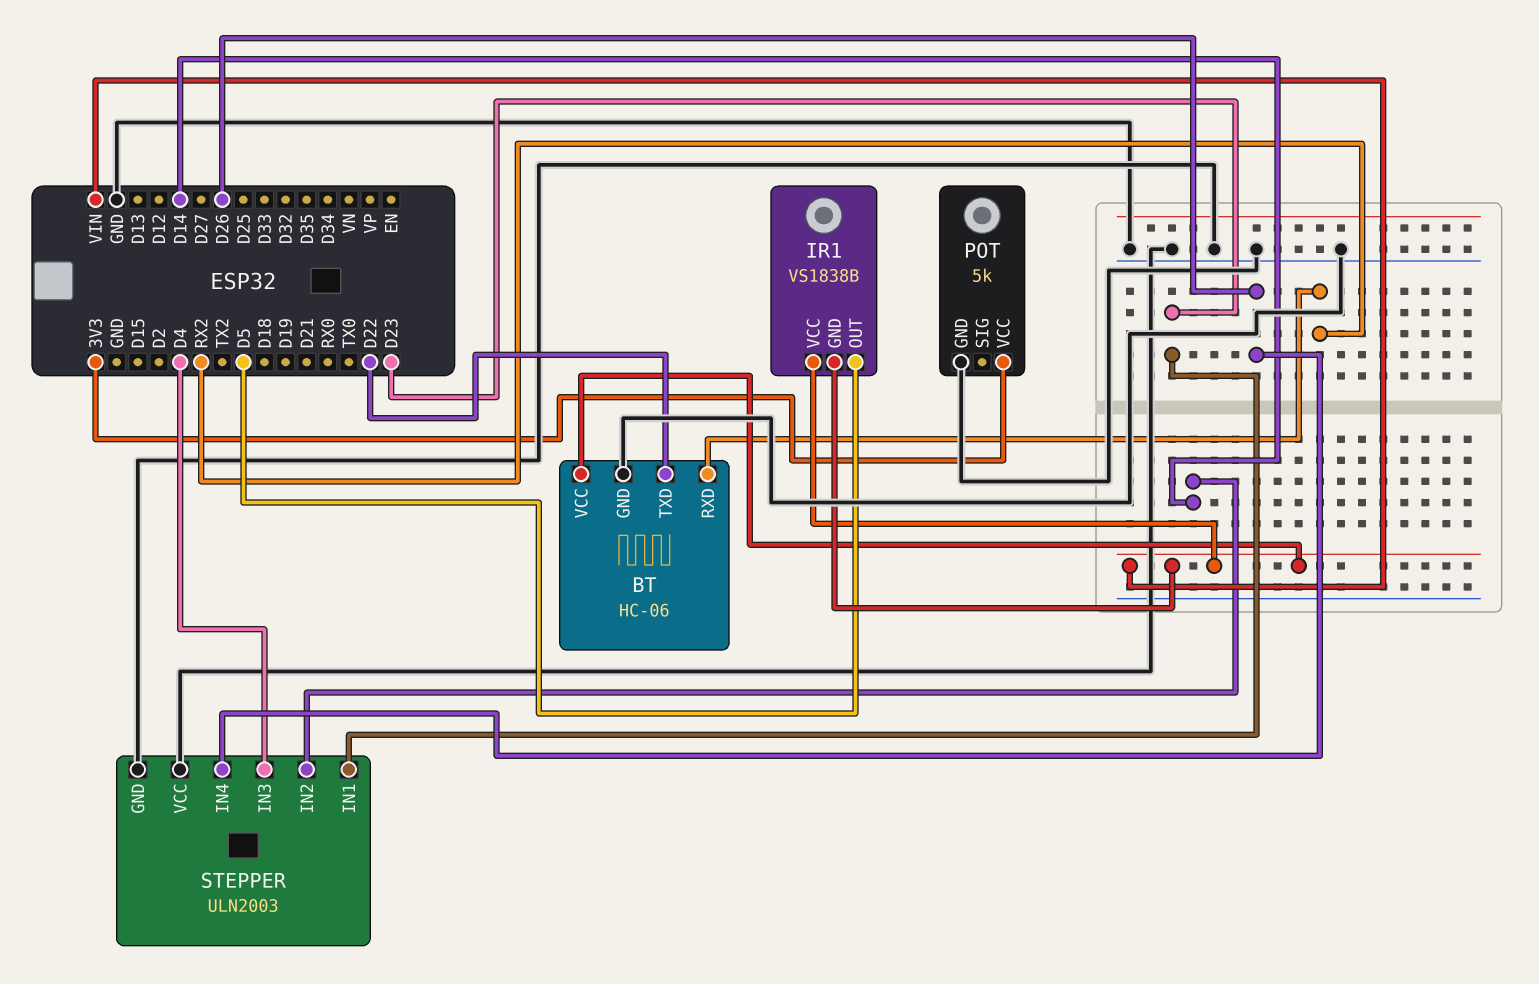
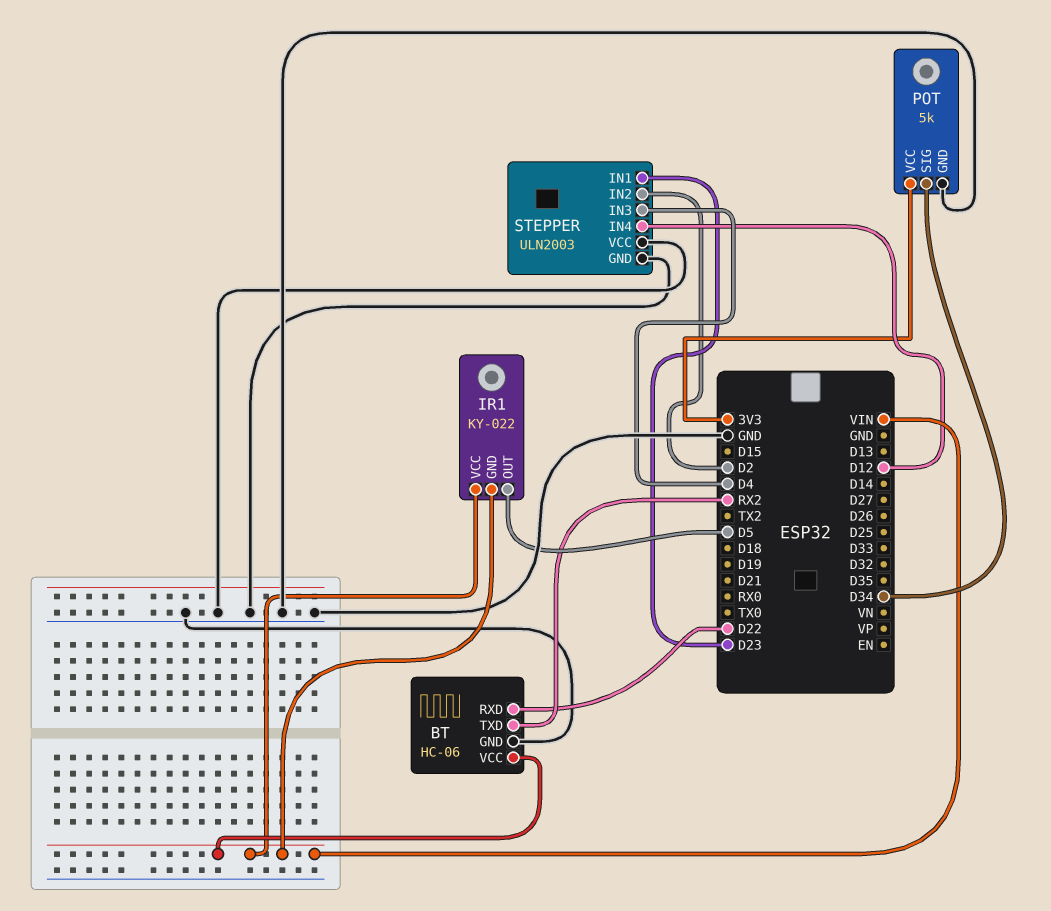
BT pin RXD: RX2 -> D22
BT pin TXD: D22 -> RX2
IR1: VS1838B -> KY-022
POT pin SIG: none -> D34
STEPPER pin IN2: D14 -> D2
STEPPER pin IN4: D26 -> D12

